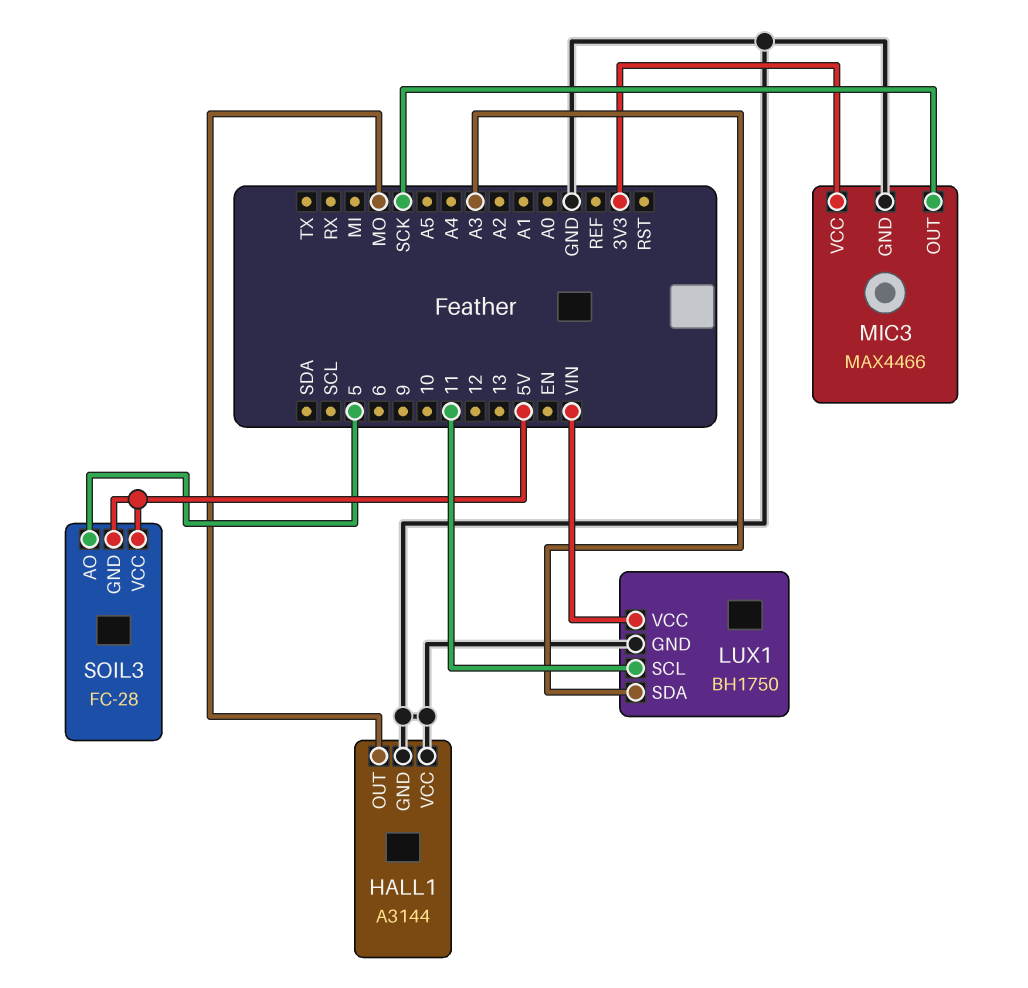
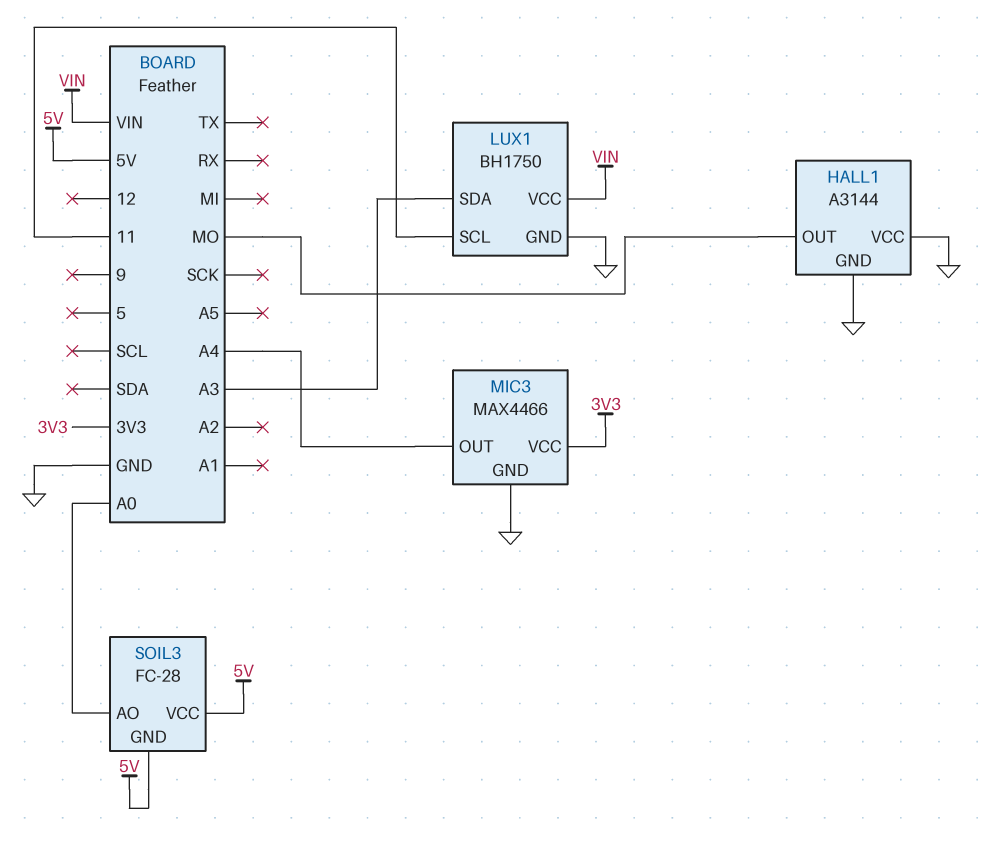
MIC3 pin OUT: SCK -> A4
SOIL3 pin AO: 5 -> A0

